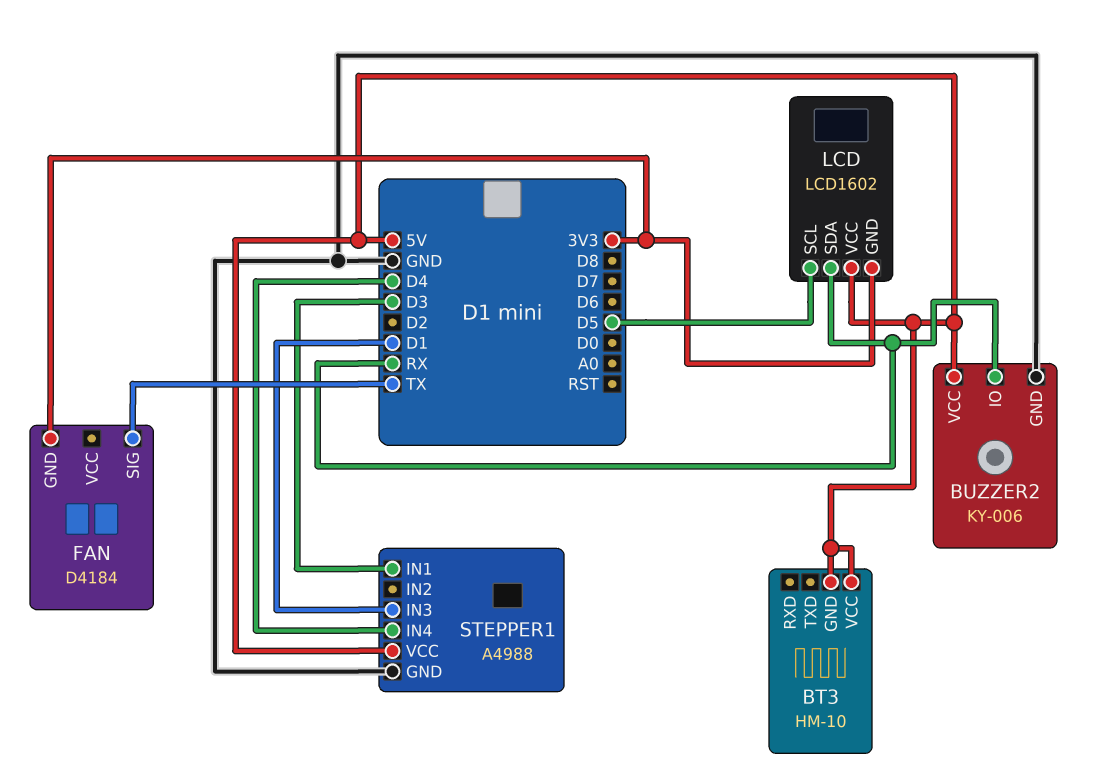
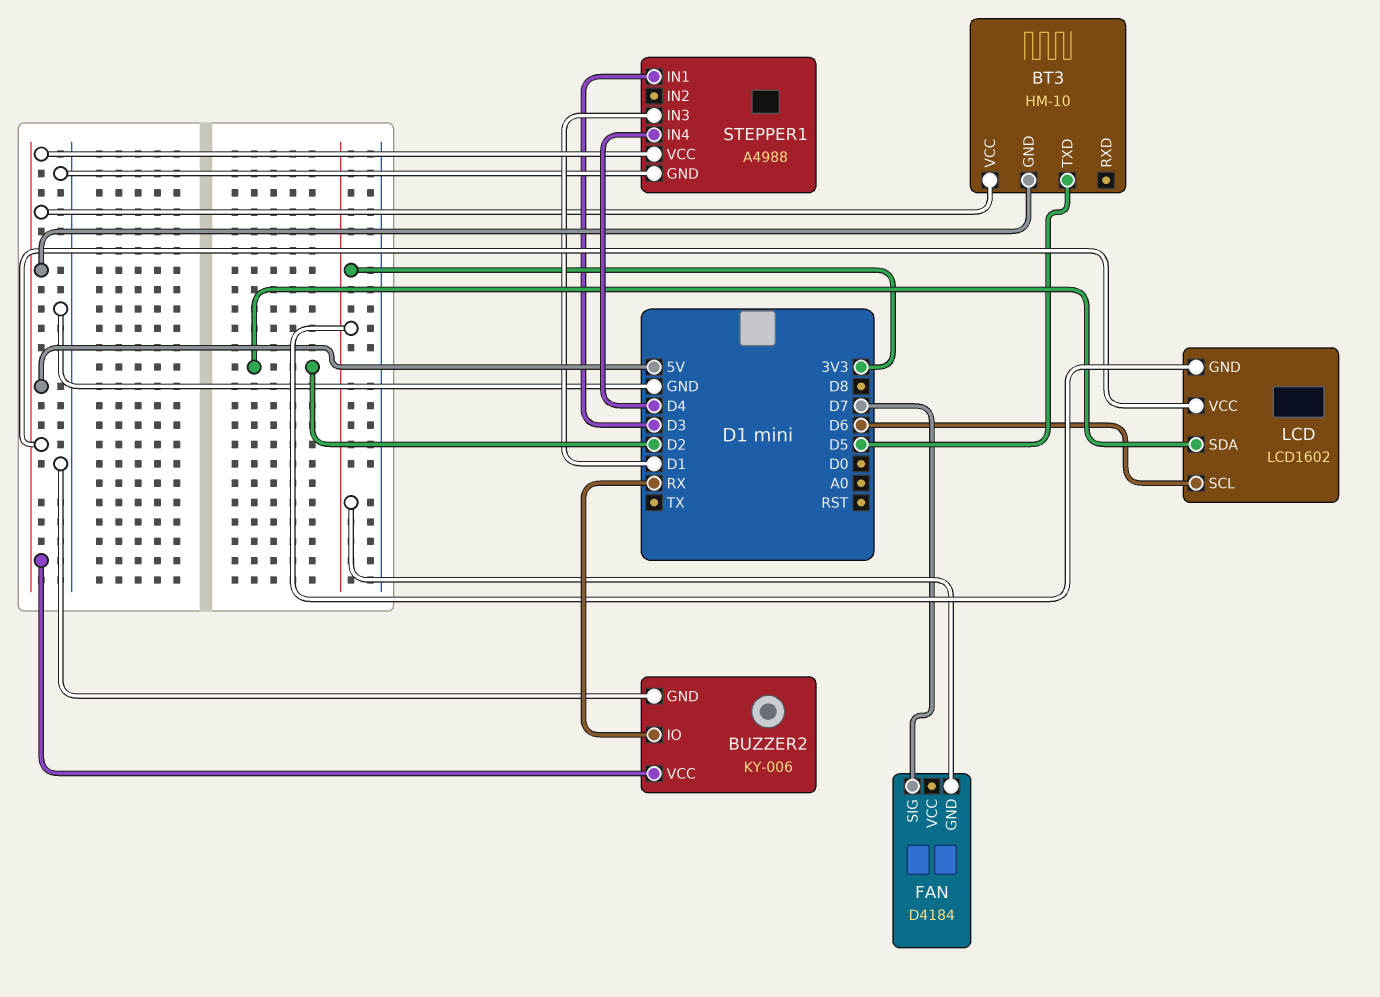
BT3 pin TXD: none -> D5
FAN pin SIG: TX -> D7
LCD pin SCL: D5 -> D6
LCD pin SDA: RX -> D2

